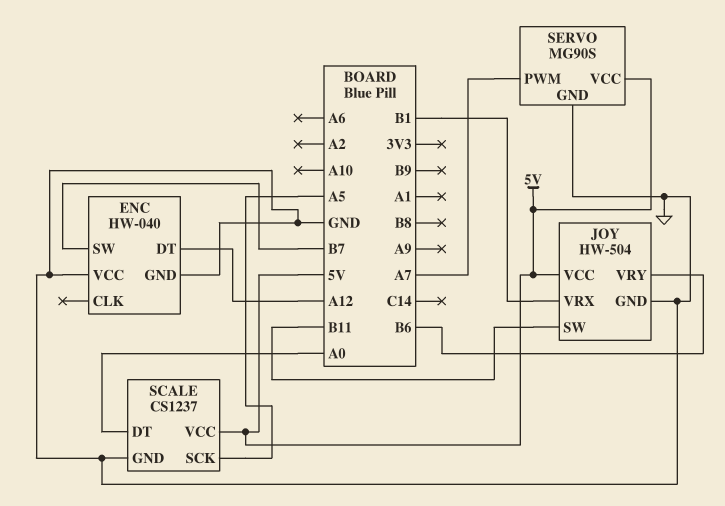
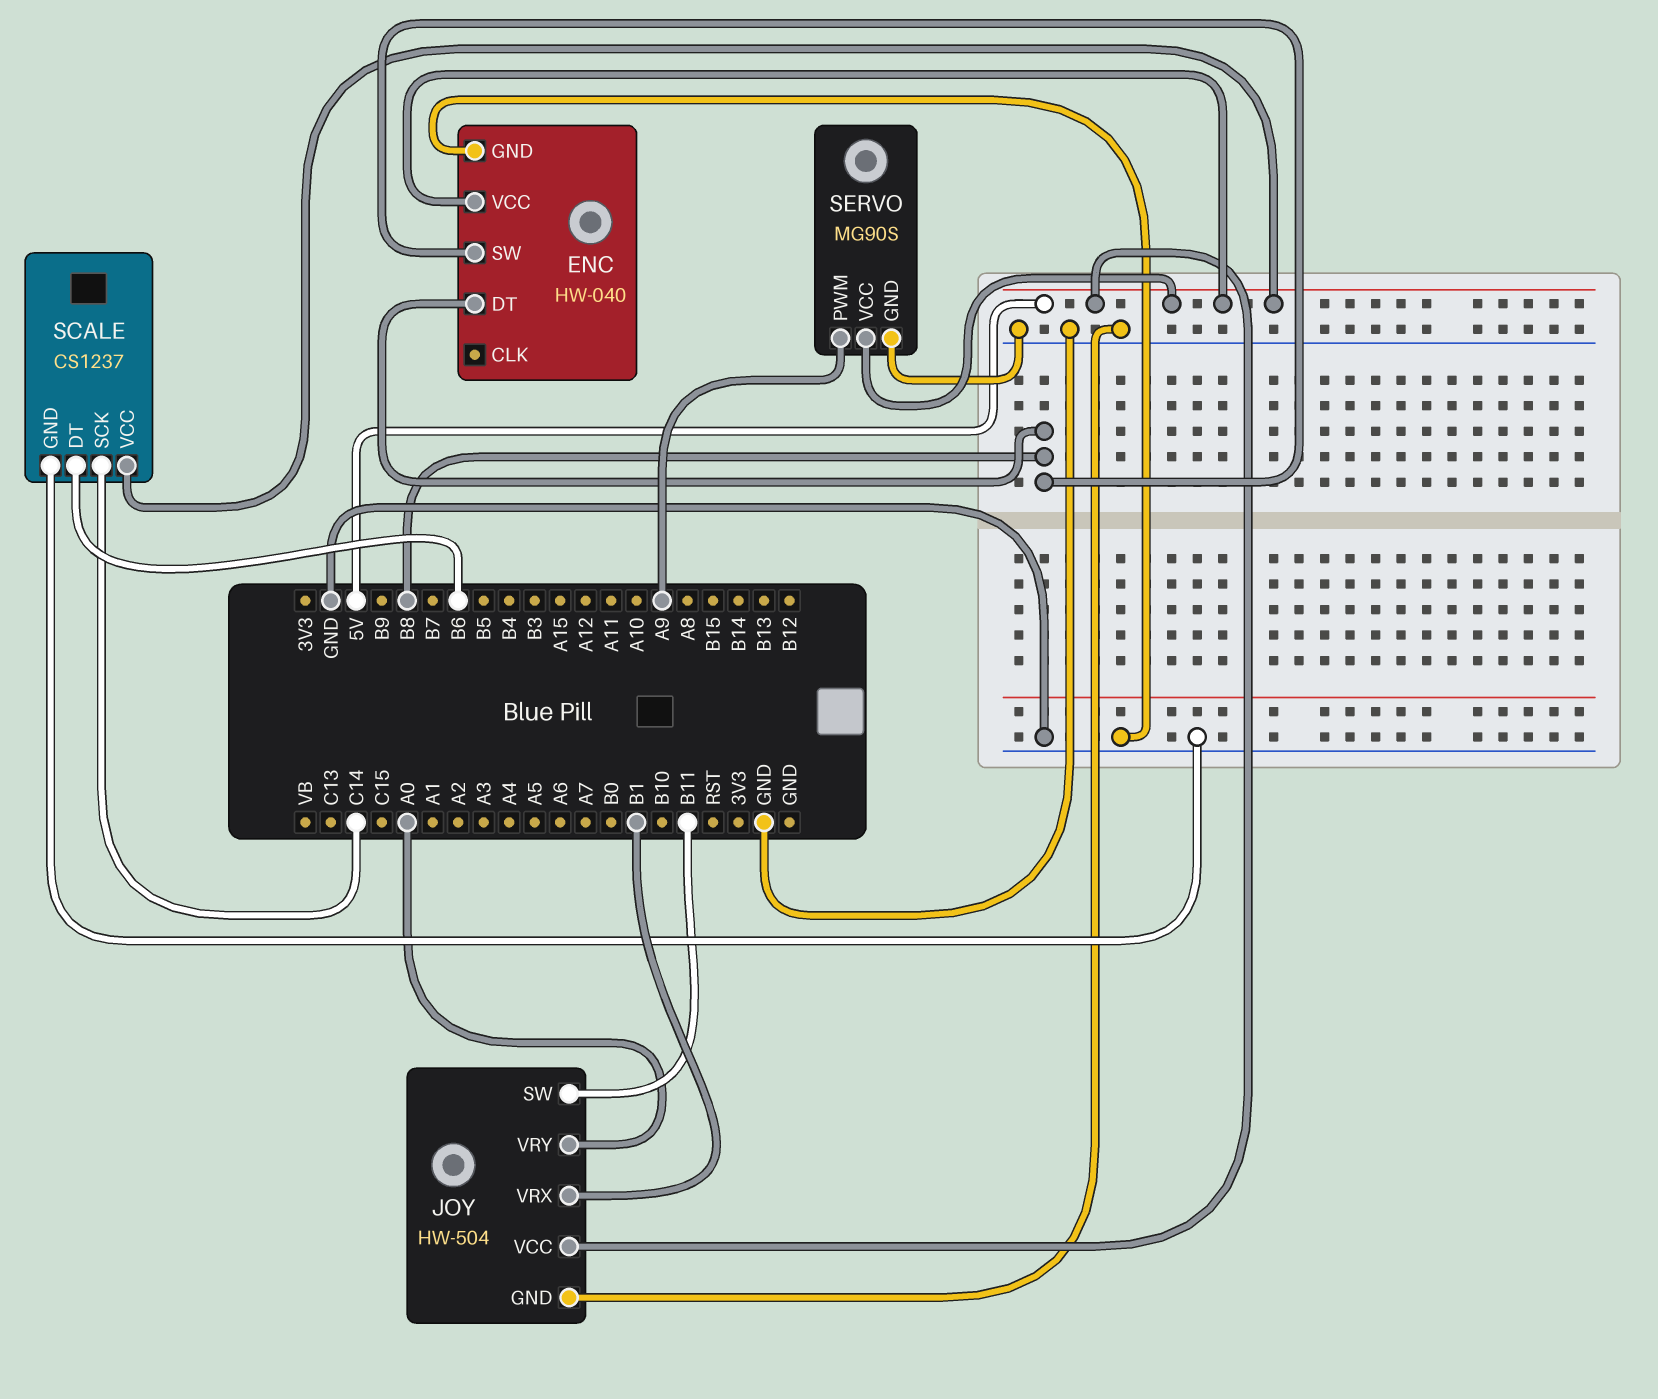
ENC pin DT: A12 -> B8
ENC pin SW: B7 -> B8
ENC pin VCC: GND -> 5V
JOY pin VRY: B6 -> A0
SCALE pin DT: A0 -> B6
SCALE pin SCK: A5 -> C14
SERVO pin PWM: A7 -> A9

